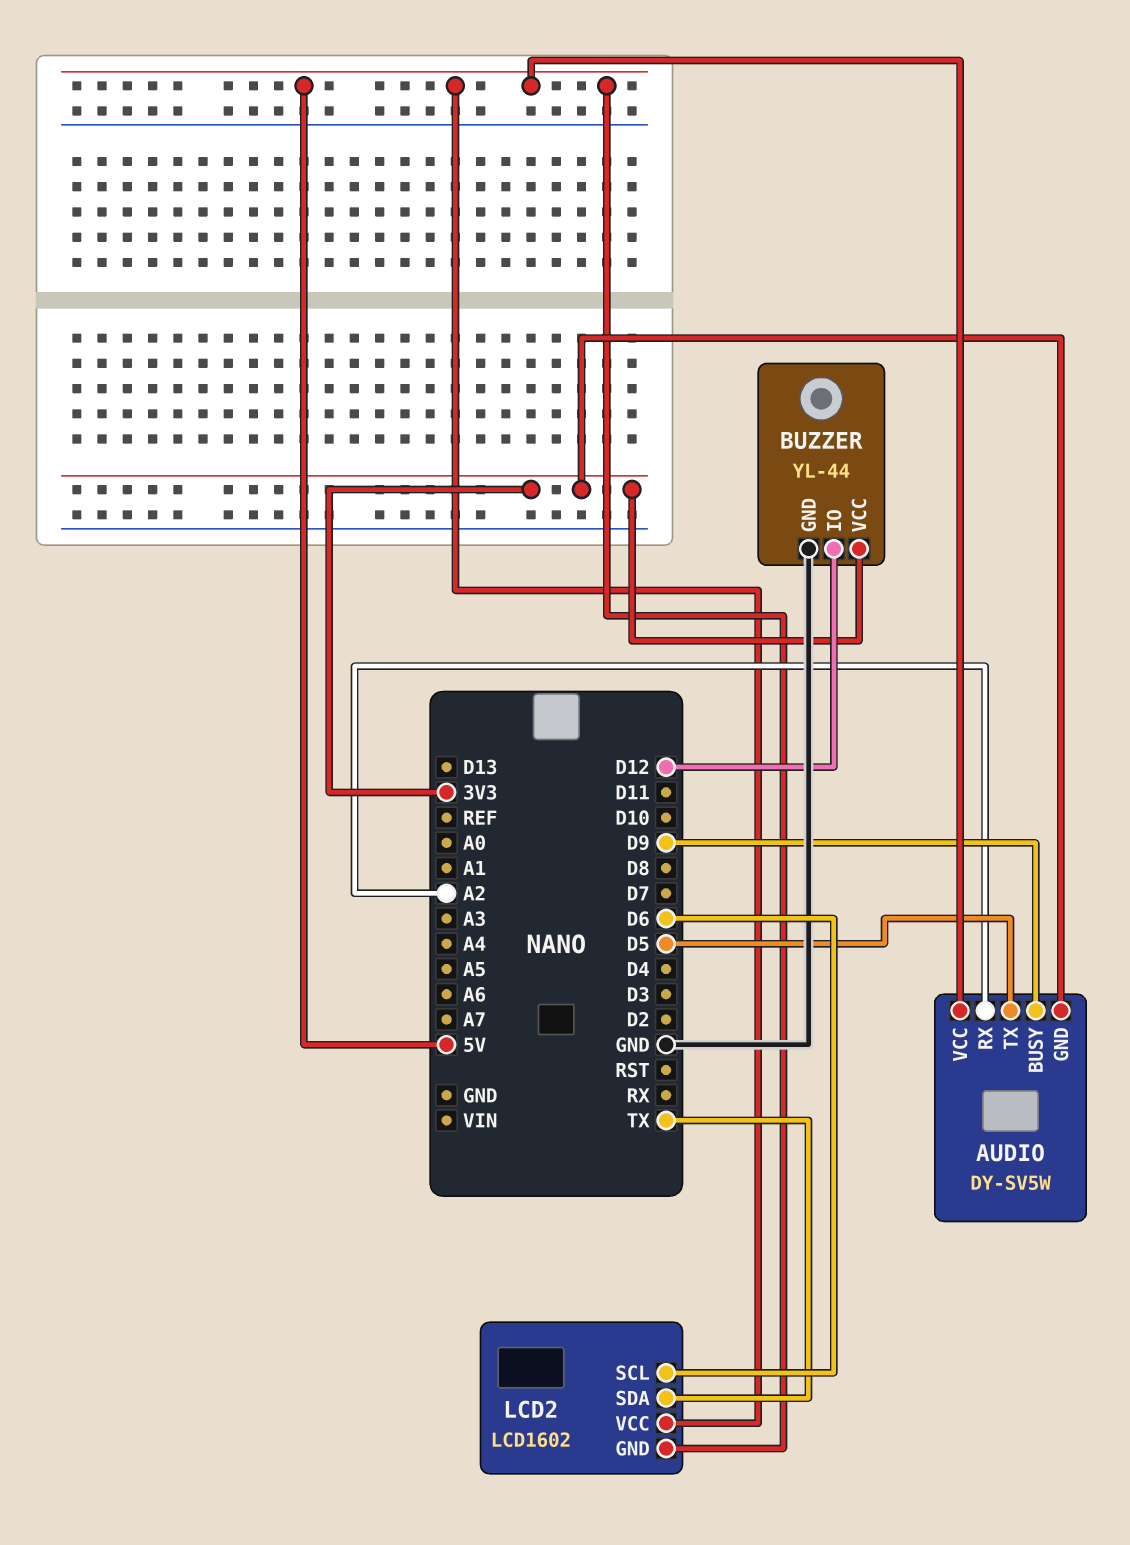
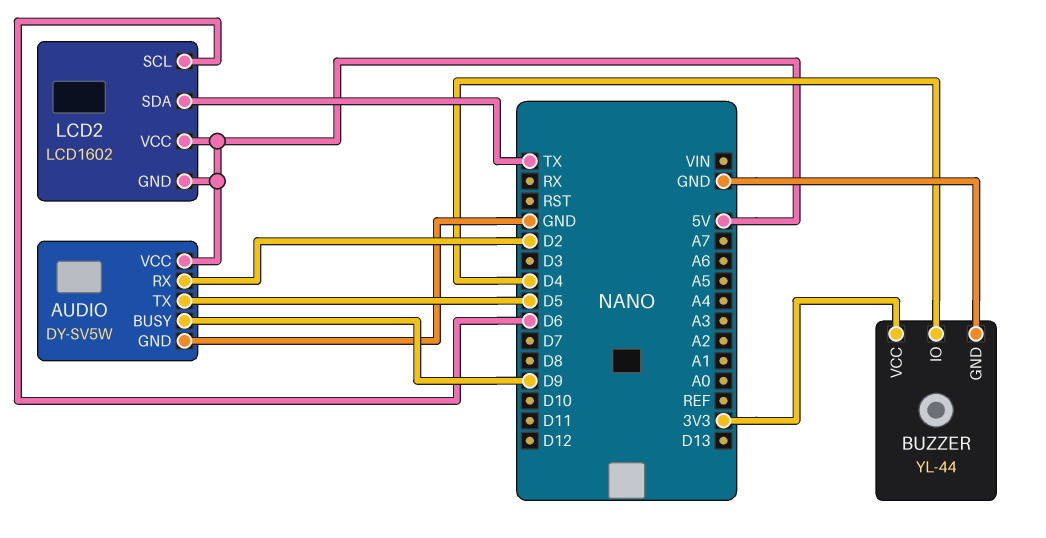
AUDIO pin GND: 3V3 -> GND
AUDIO pin RX: A2 -> D2
BUZZER pin IO: D12 -> D4

